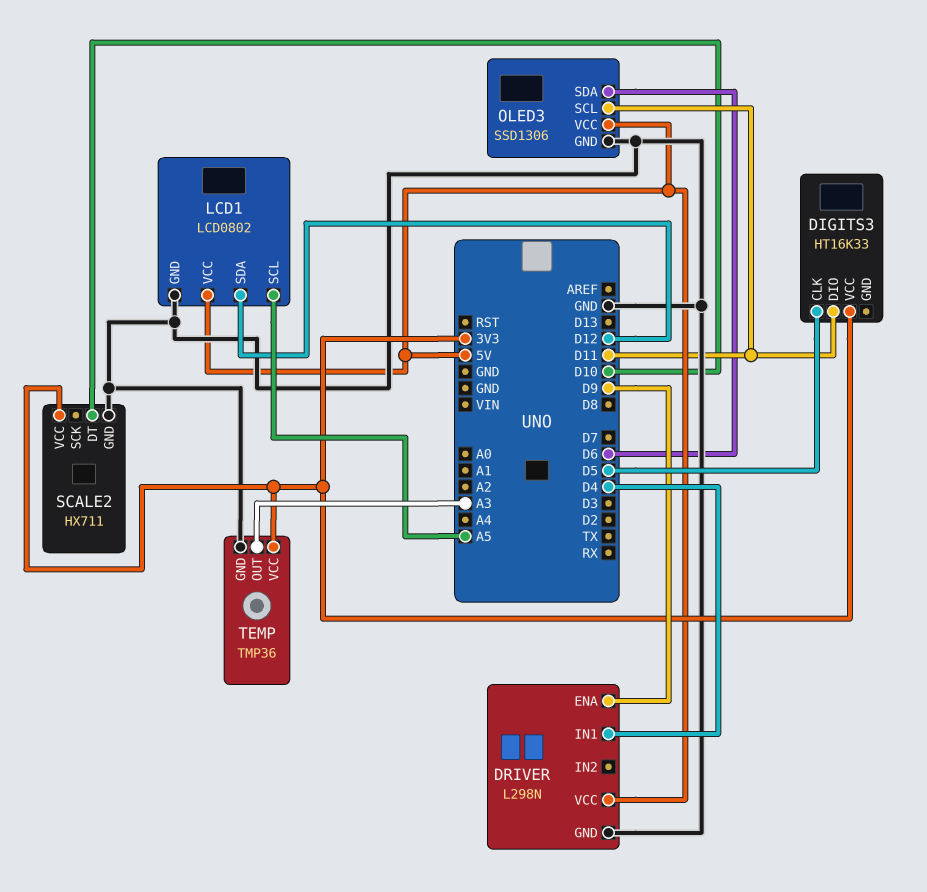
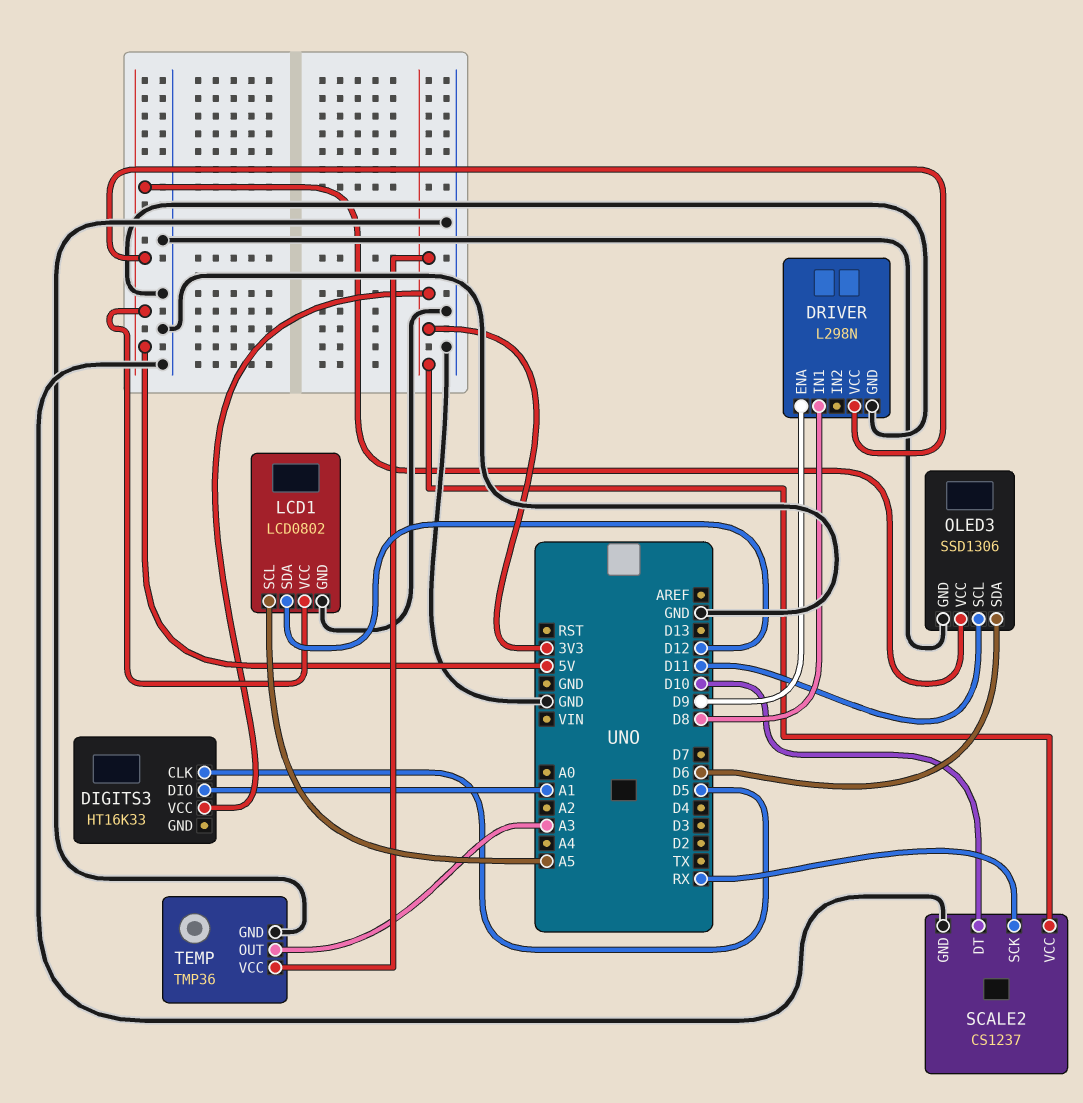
DIGITS3 pin DIO: D11 -> A1
DRIVER pin IN1: D4 -> D8
SCALE2: HX711 -> CS1237
SCALE2 pin SCK: none -> RX

